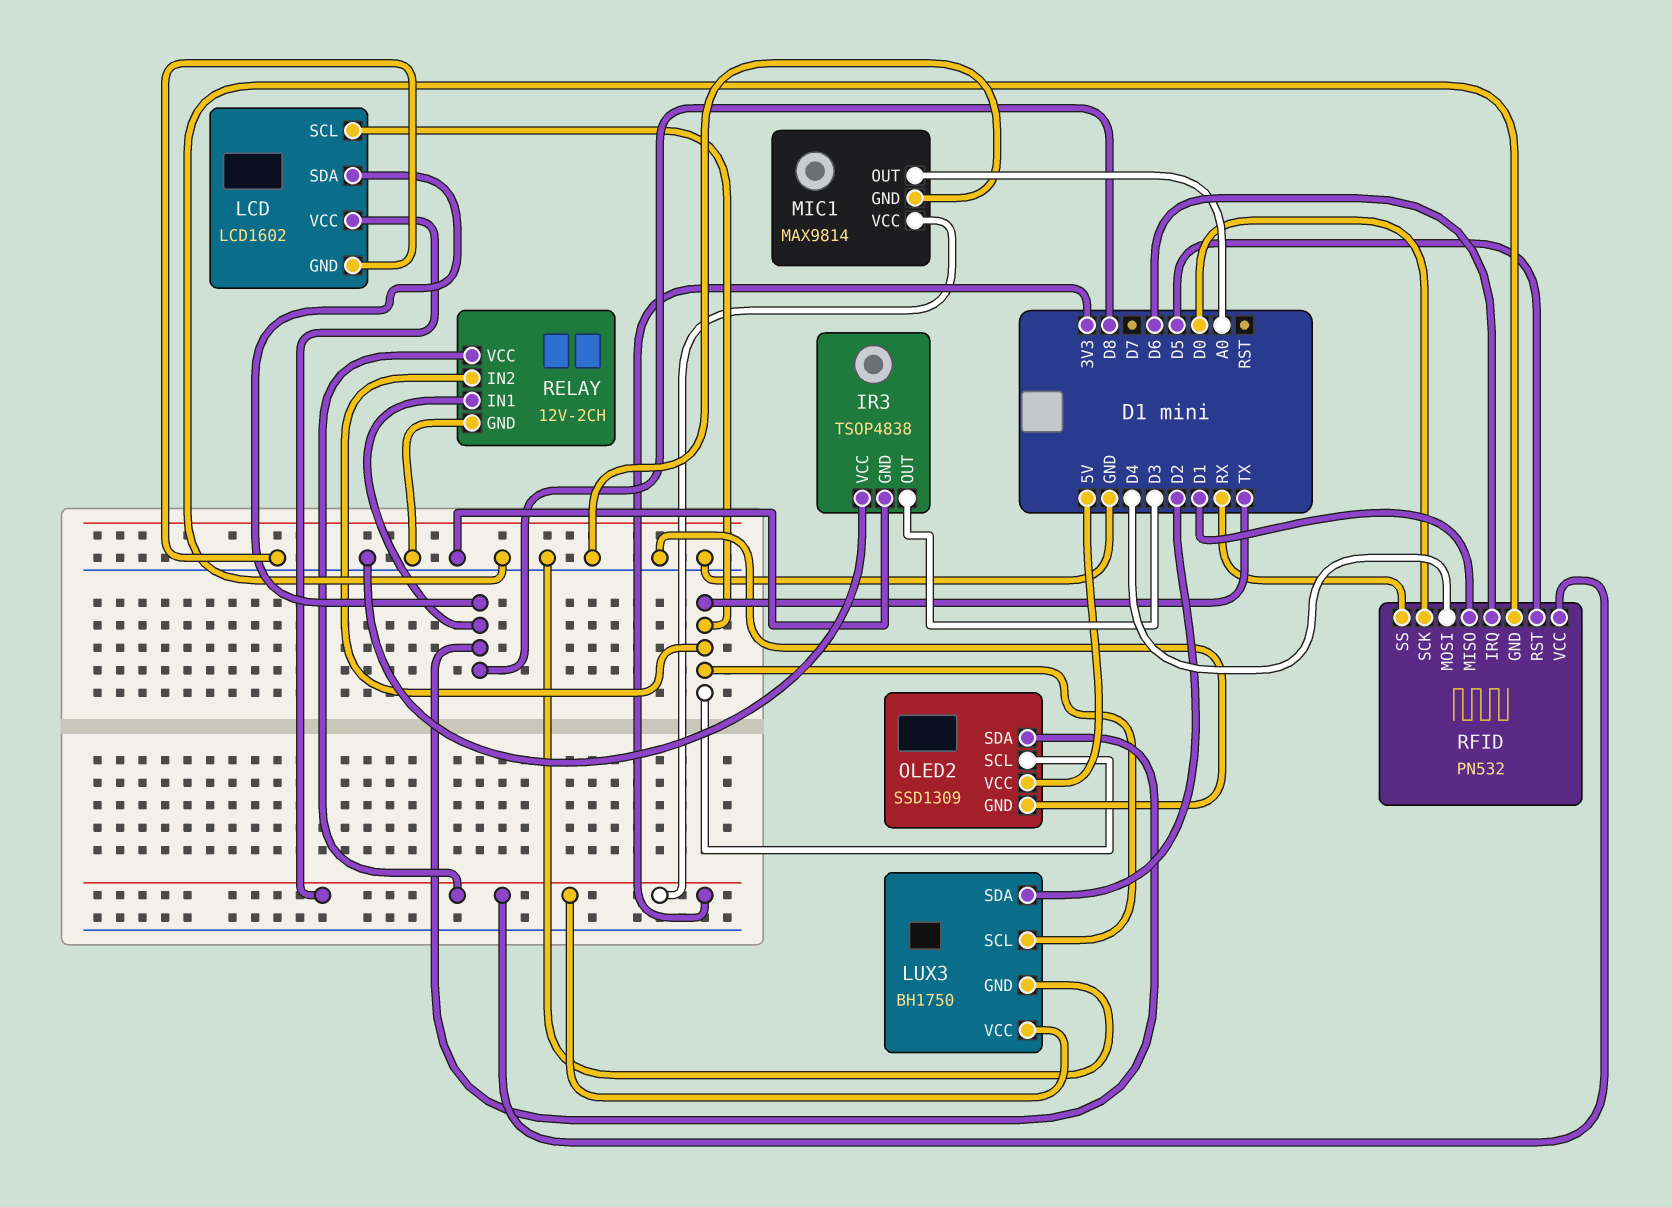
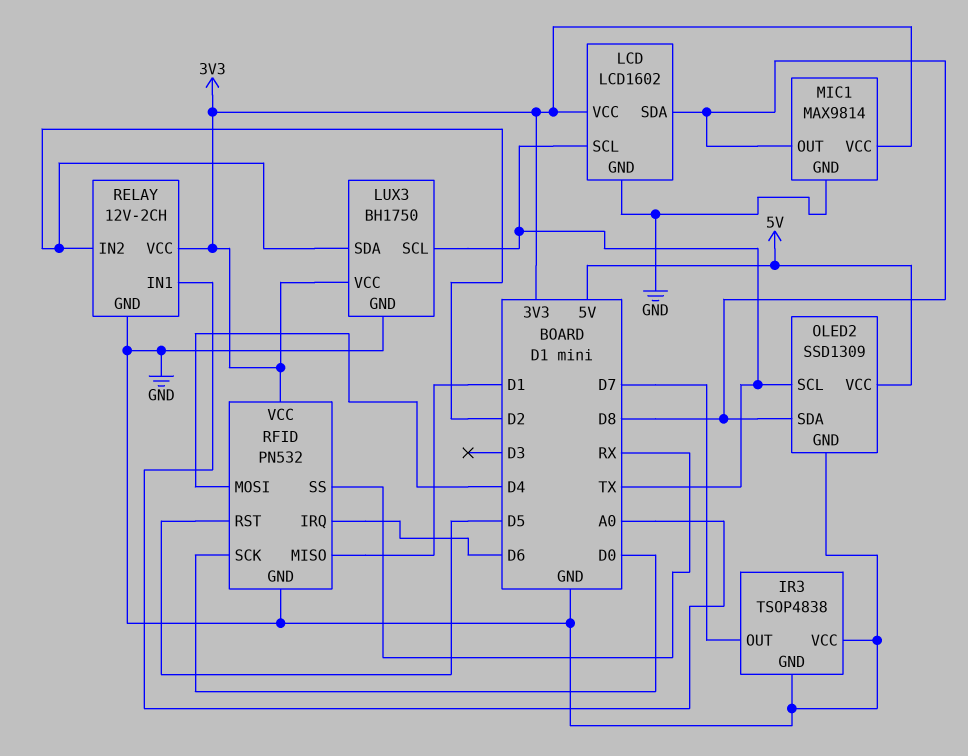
IR3 pin OUT: D3 -> D7
MIC1 pin OUT: A0 -> D8
RELAY pin IN1: D8 -> A0
RELAY pin IN2: TX -> D2

